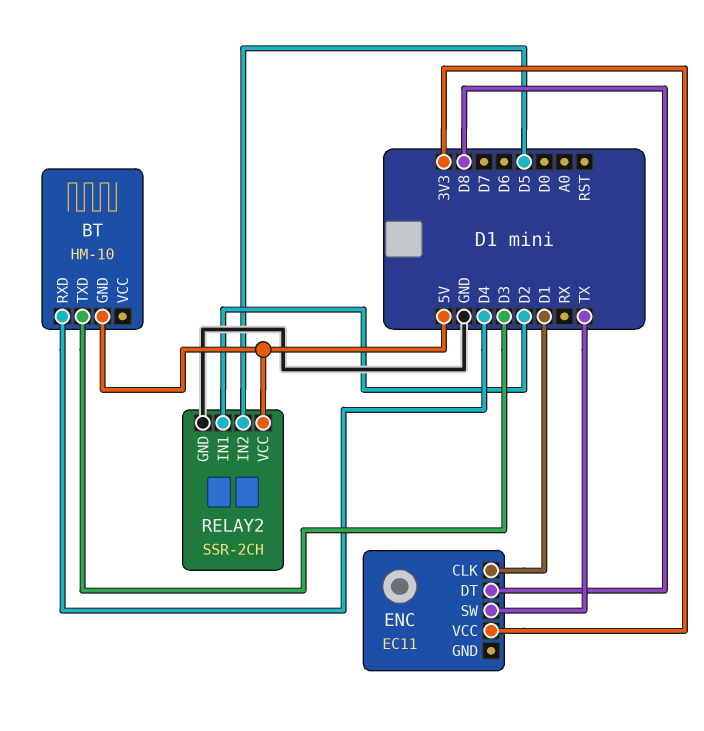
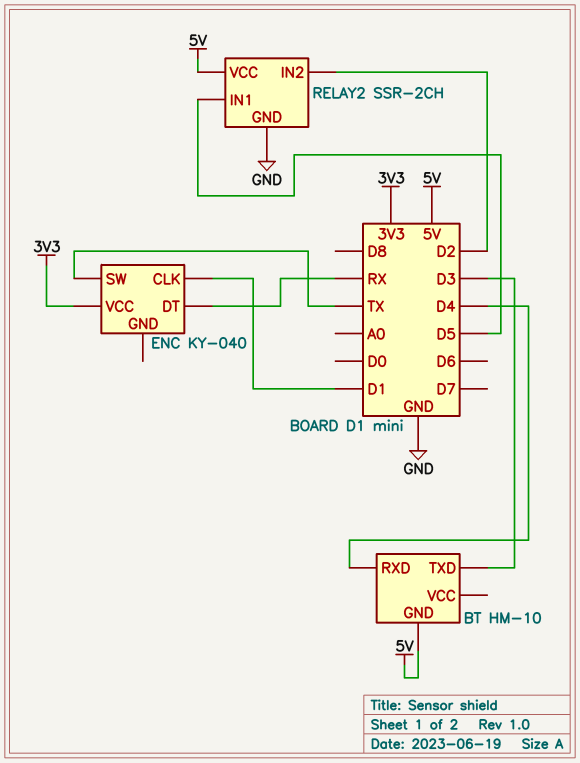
ENC: EC11 -> KY-040
ENC pin DT: D8 -> RX
RELAY2 pin IN1: D2 -> D5
RELAY2 pin IN2: D5 -> D2

